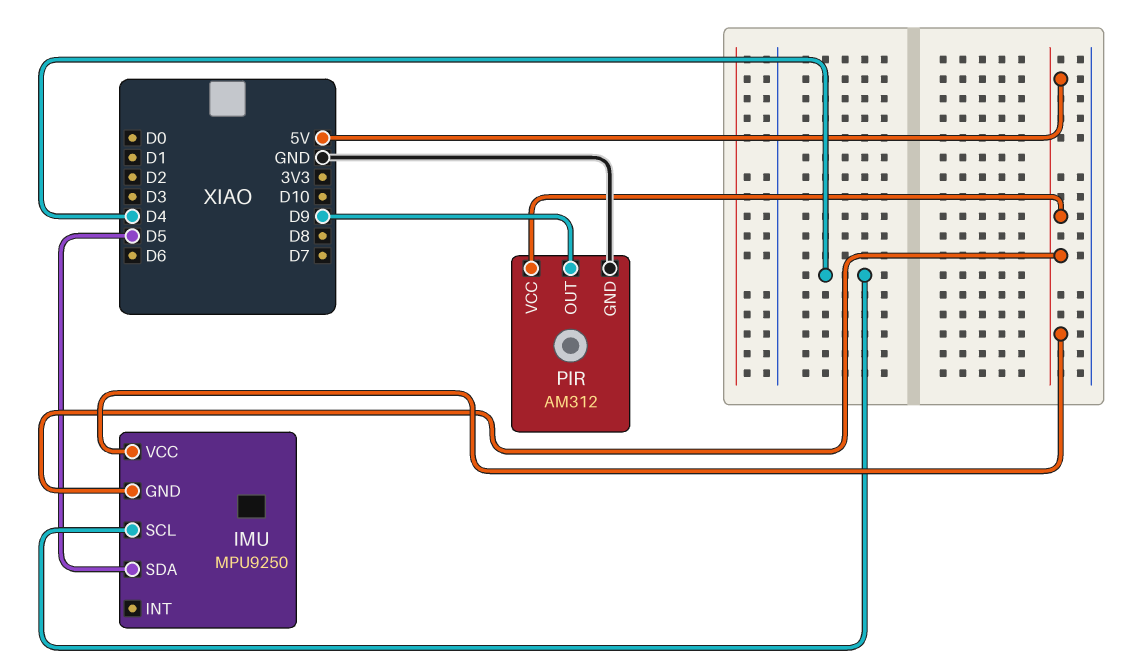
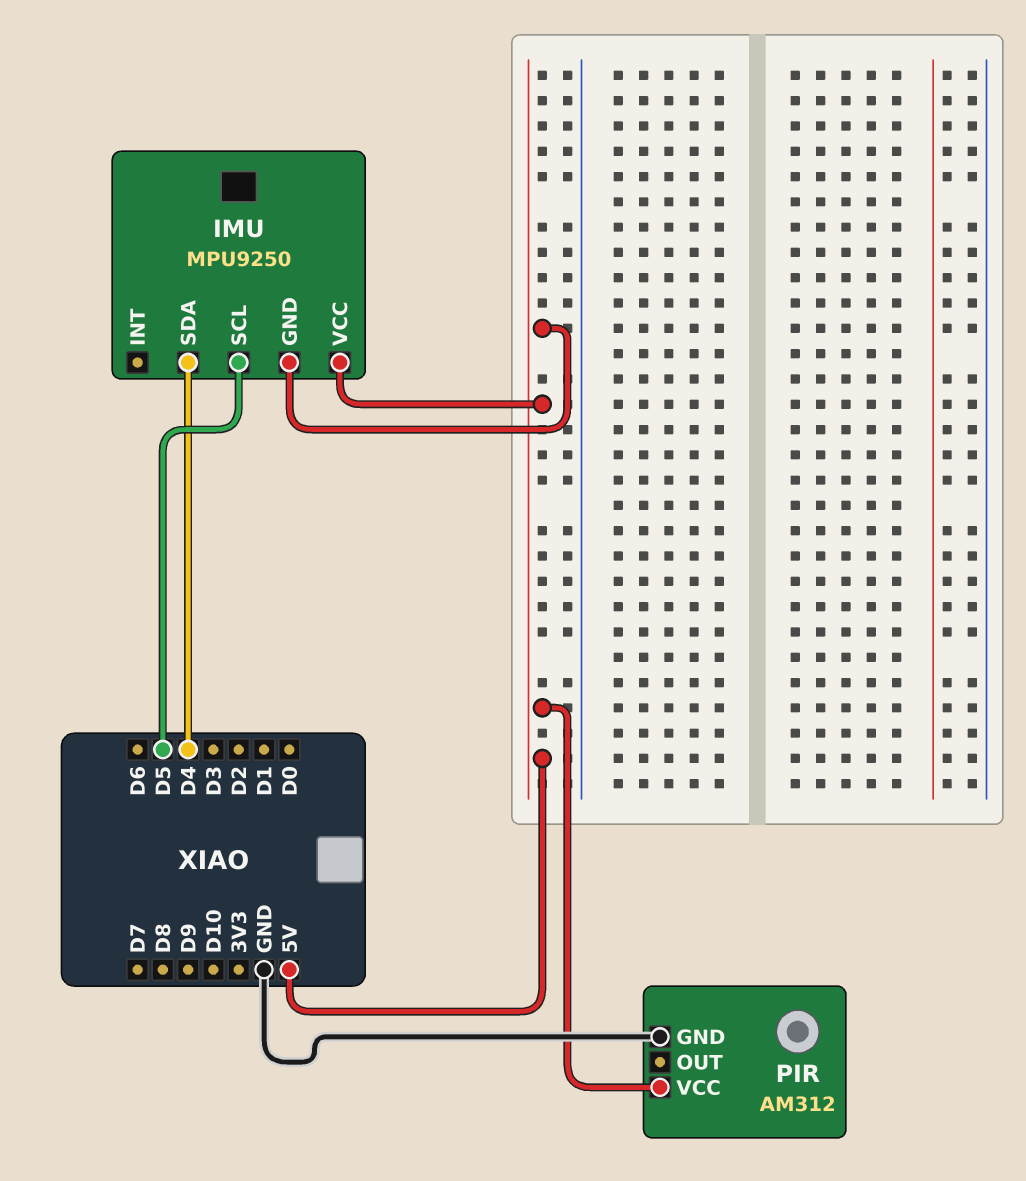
IMU pin SCL: D4 -> D5
IMU pin SDA: D5 -> D4
PIR pin OUT: D9 -> none

